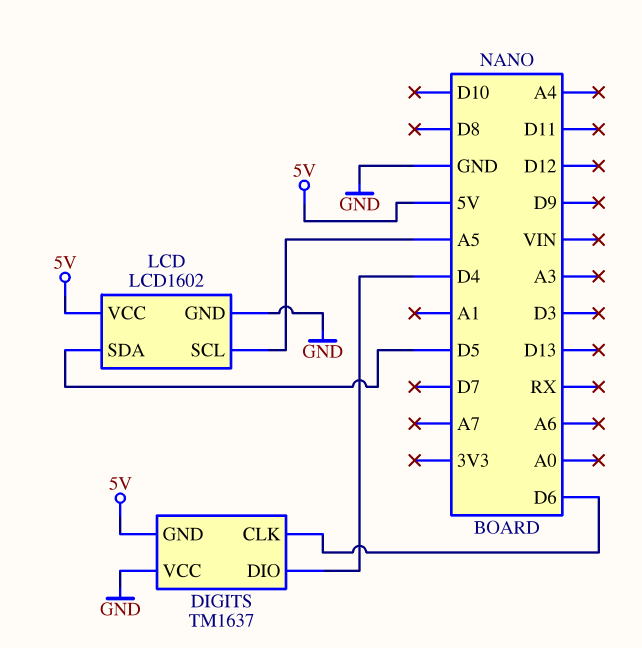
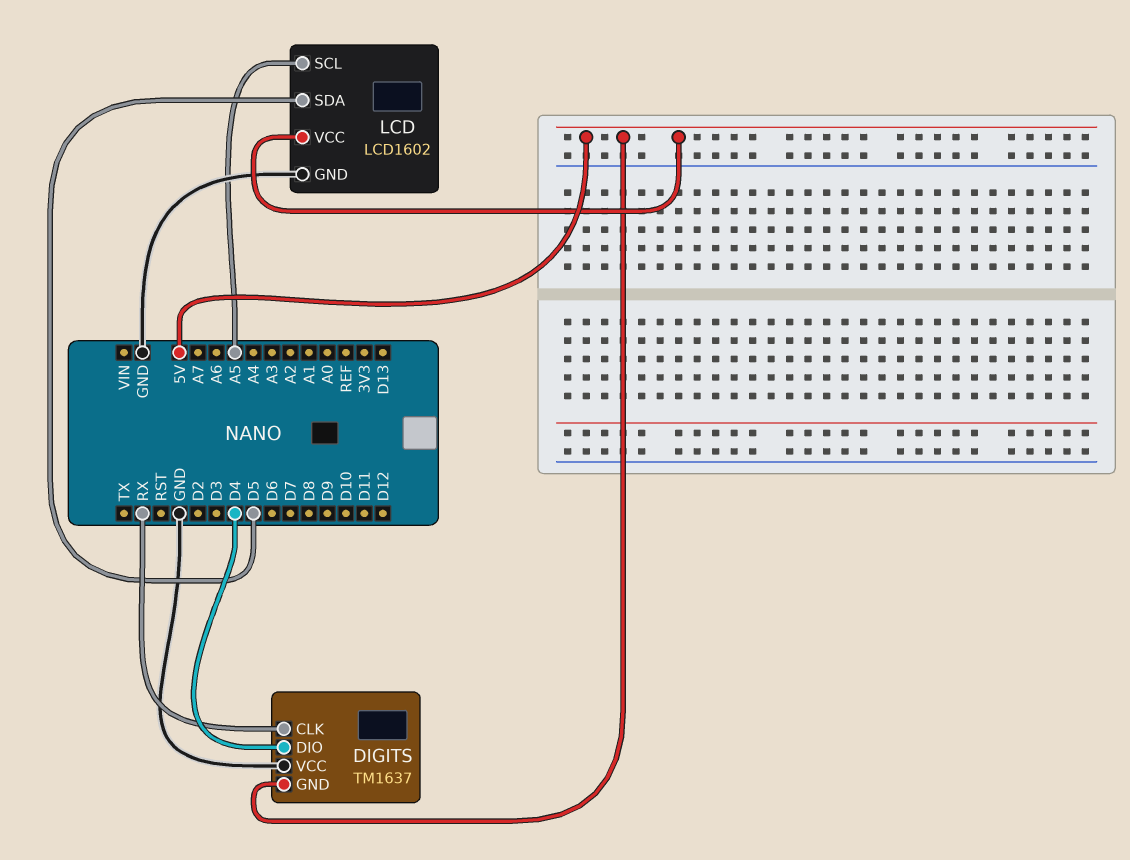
DIGITS pin CLK: D6 -> RX

